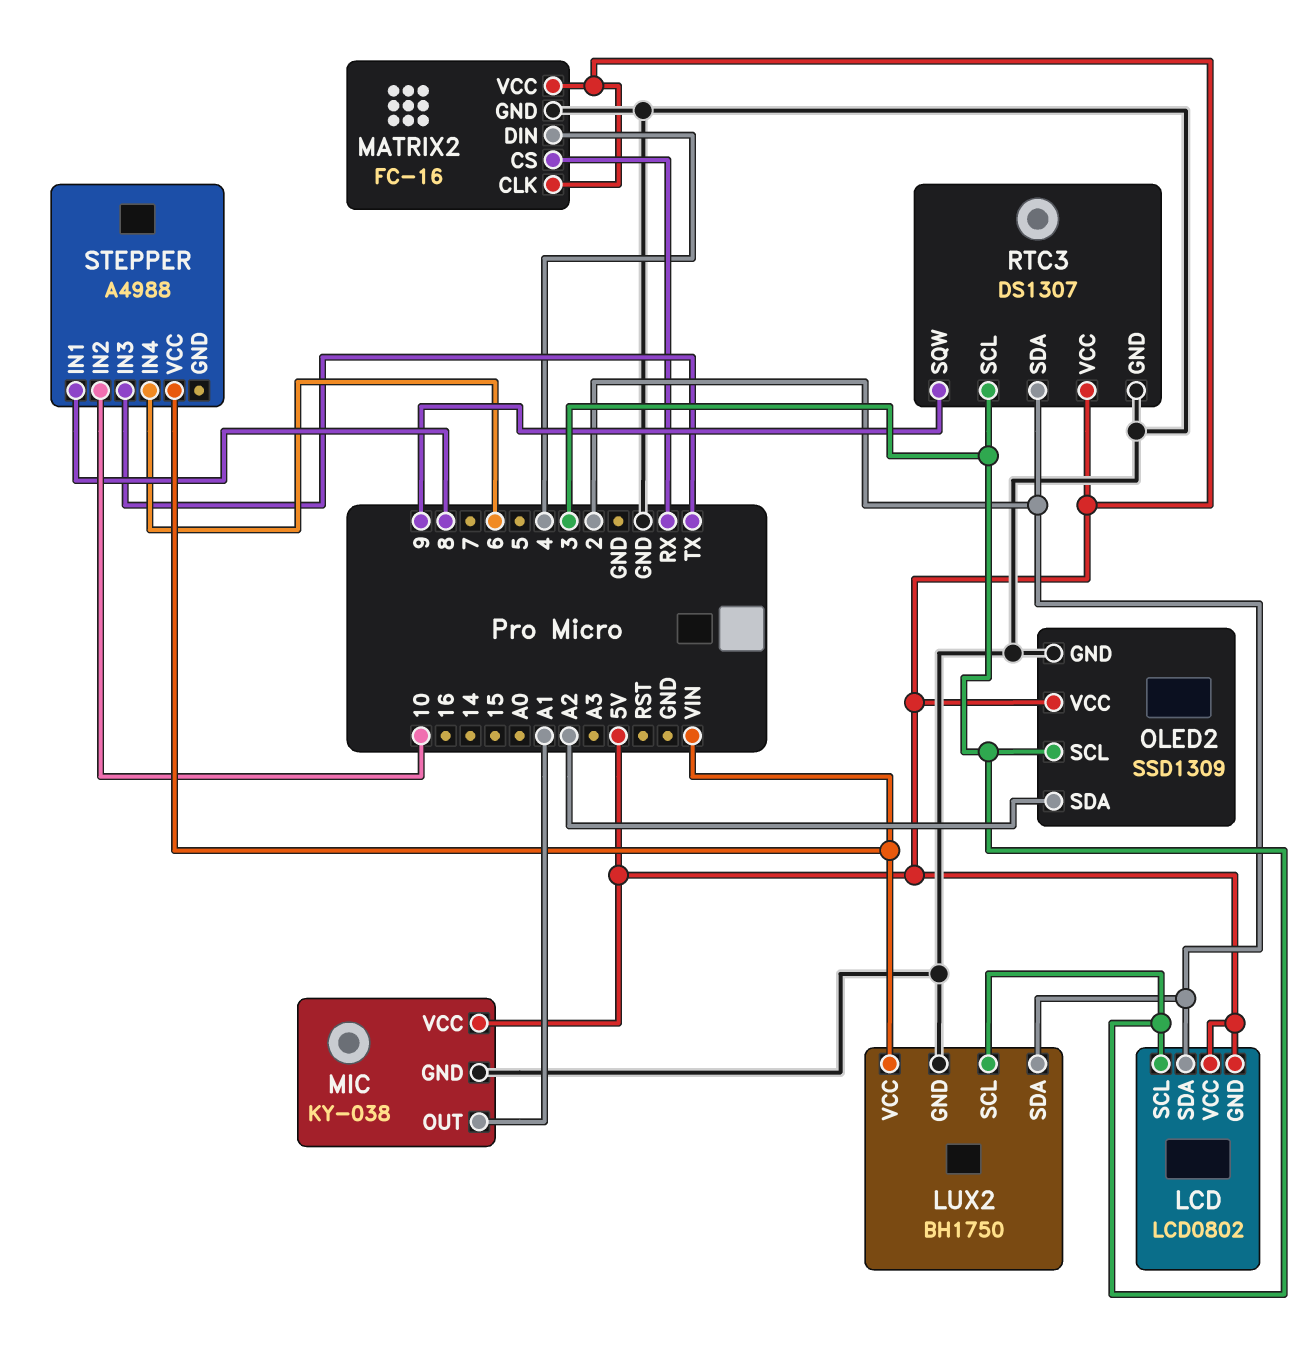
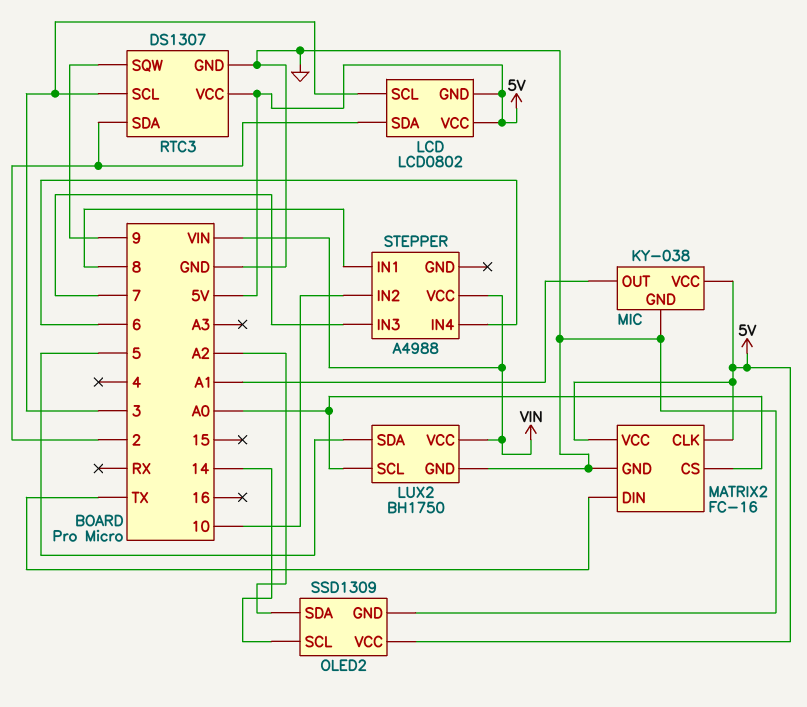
LUX2 pin SCL: 3 -> A0
LUX2 pin SDA: 2 -> 5
MATRIX2 pin CS: RX -> A0
MATRIX2 pin DIN: 4 -> TX
OLED2 pin SCL: 3 -> 14
STEPPER pin IN3: TX -> 7

